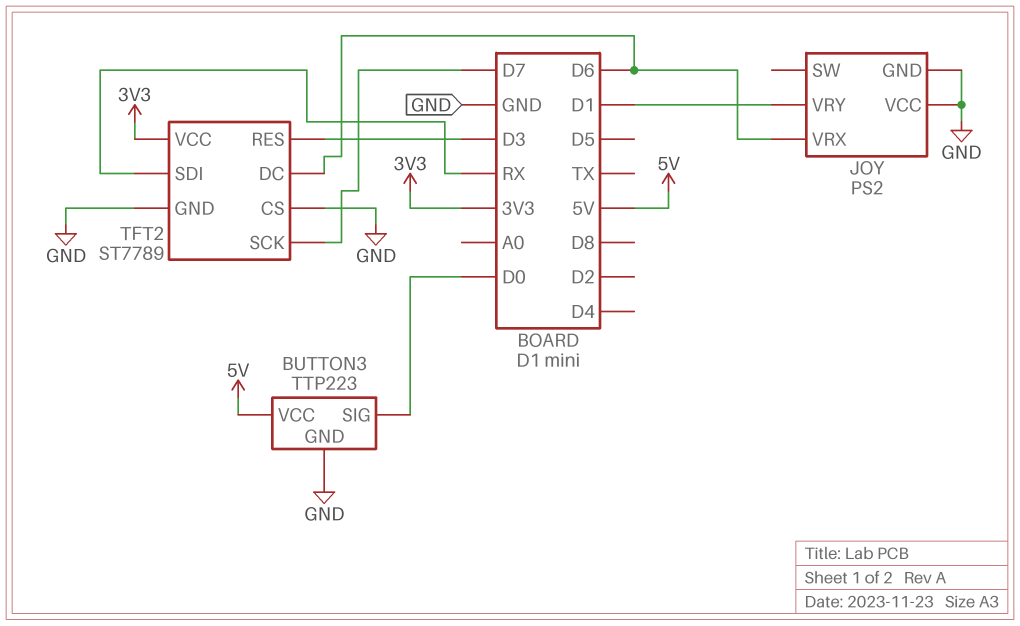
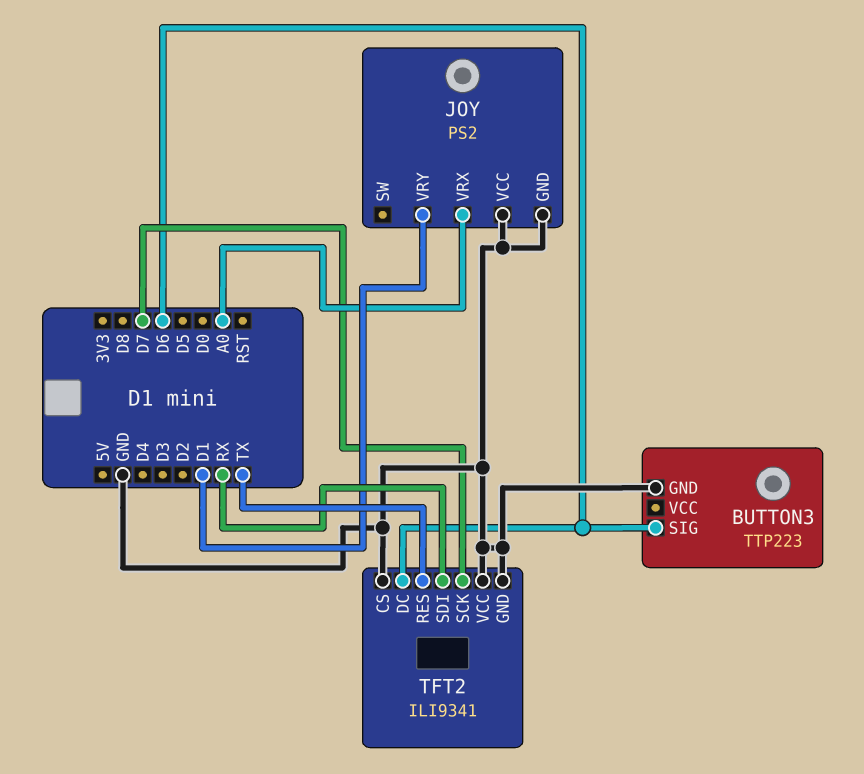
BUTTON3 pin SIG: D0 -> D6
BUTTON3 pin VCC: 5V -> none
JOY pin VRX: D6 -> A0
TFT2: ST7789 -> ILI9341
TFT2 pin RES: D3 -> TX
TFT2 pin VCC: 3V3 -> GND

